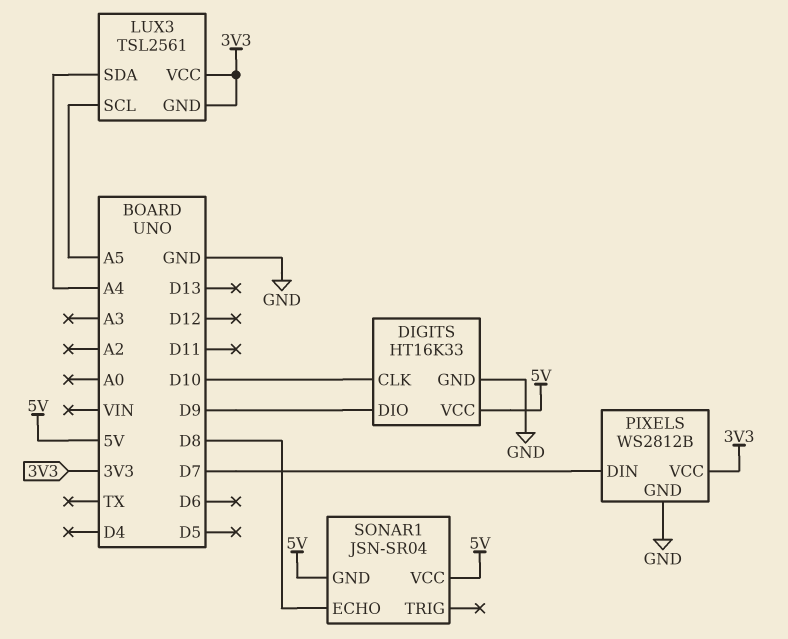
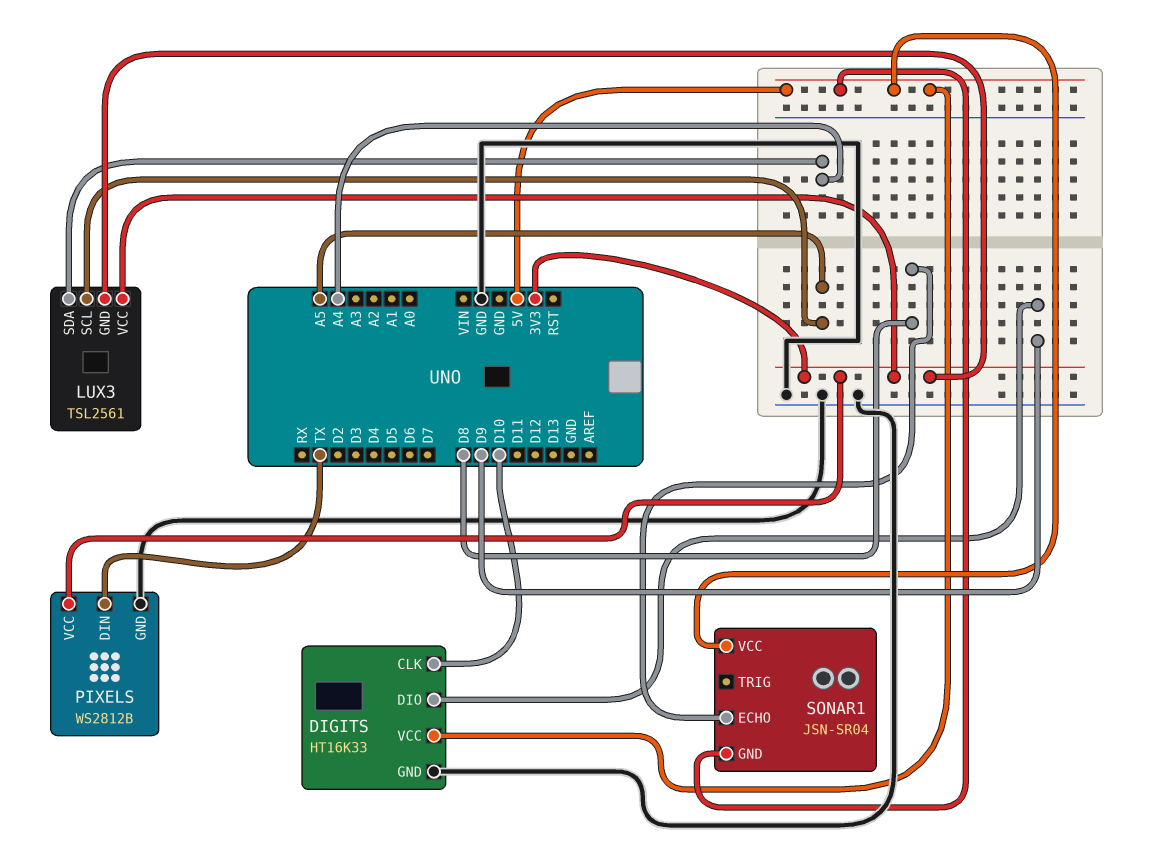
PIXELS pin DIN: D7 -> TX

